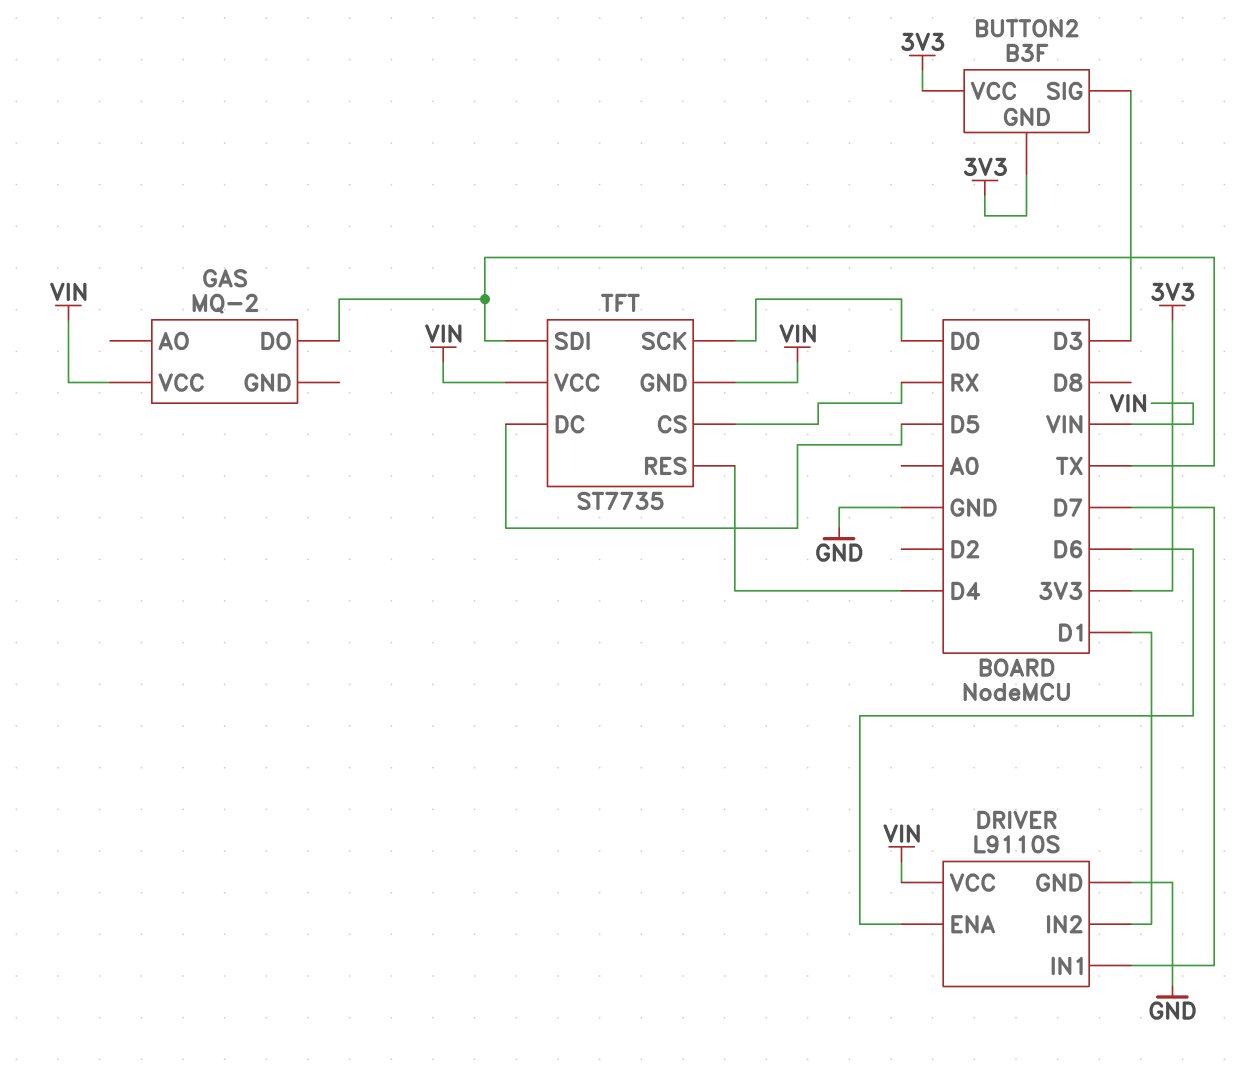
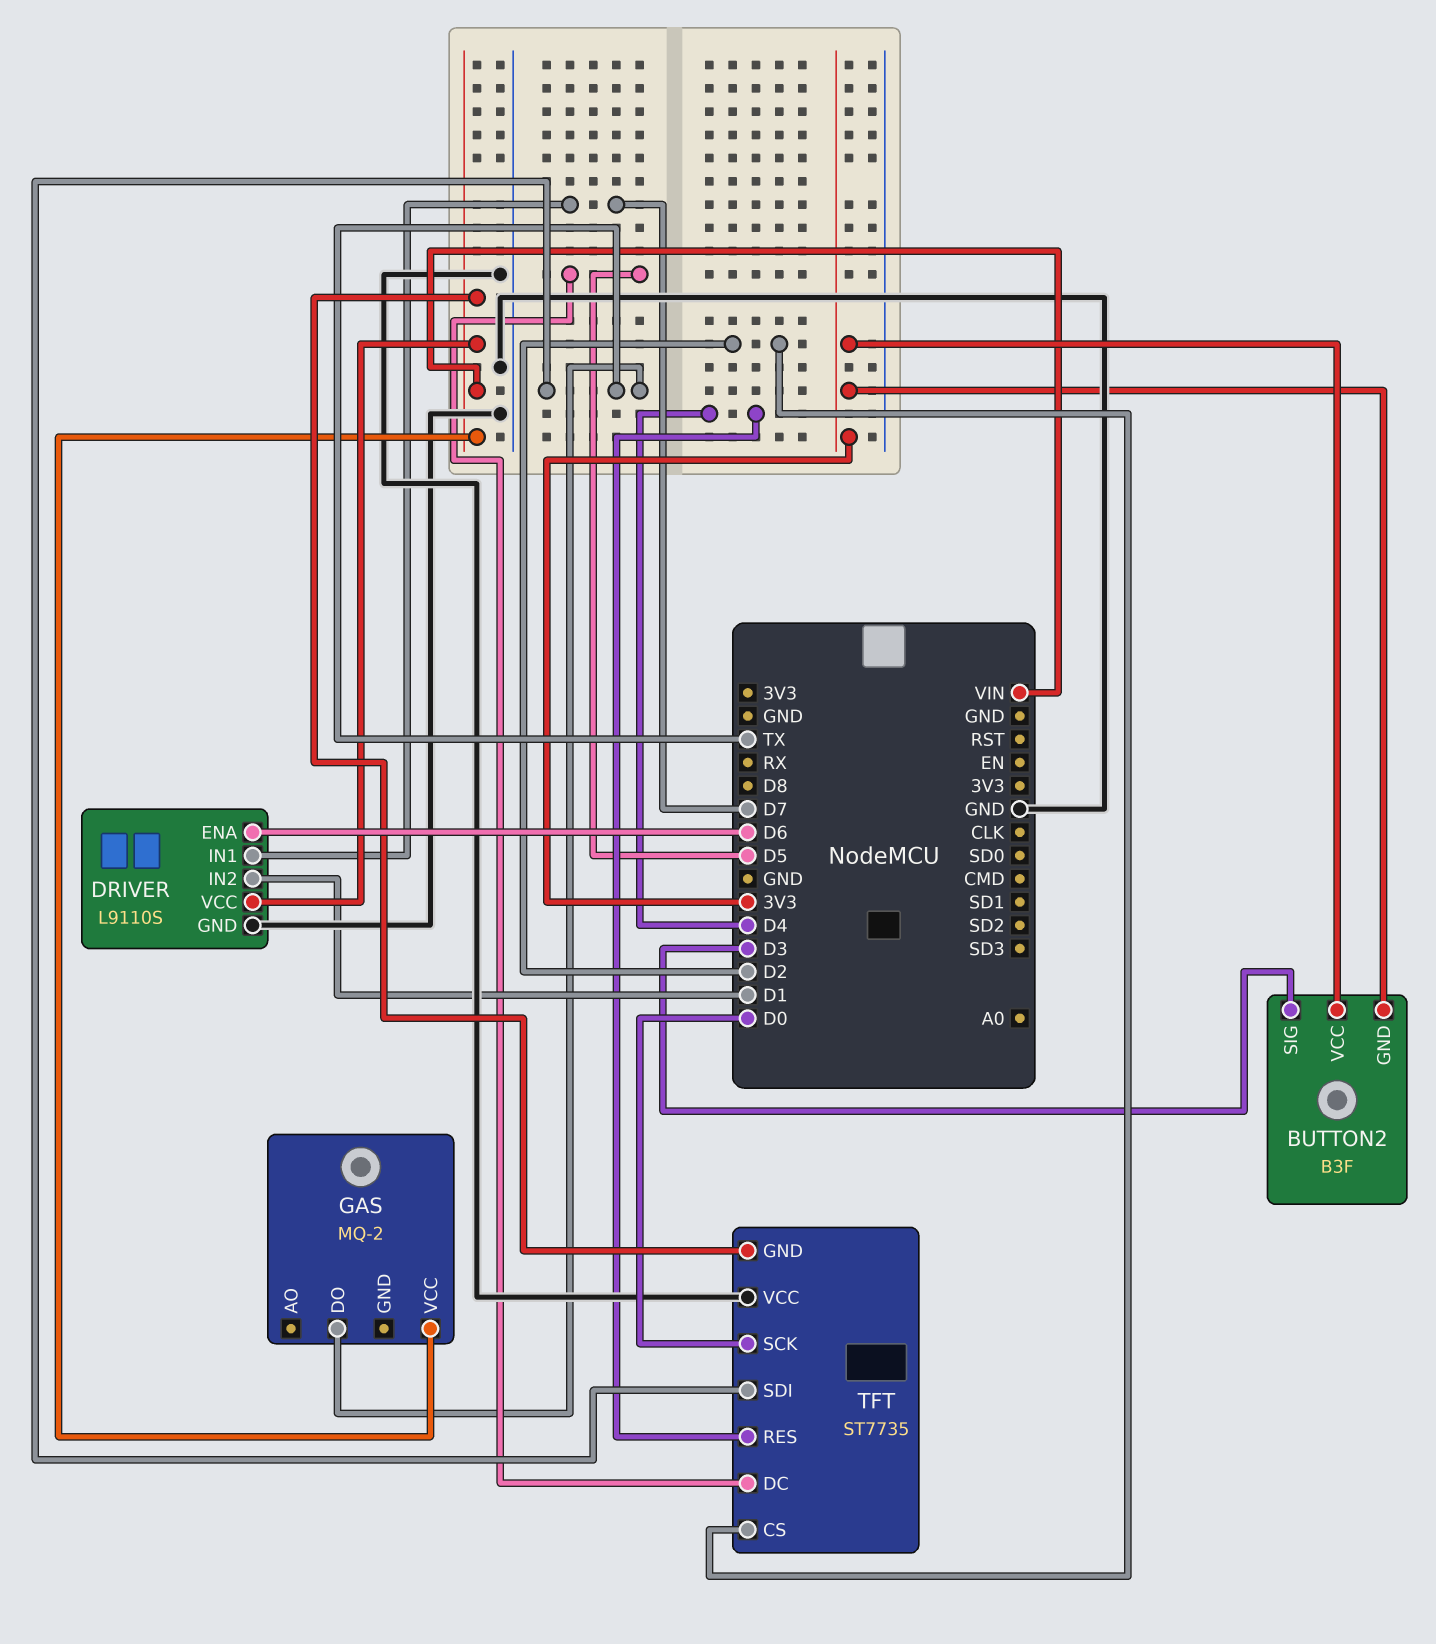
TFT pin CS: RX -> D2
TFT pin VCC: VIN -> GND

